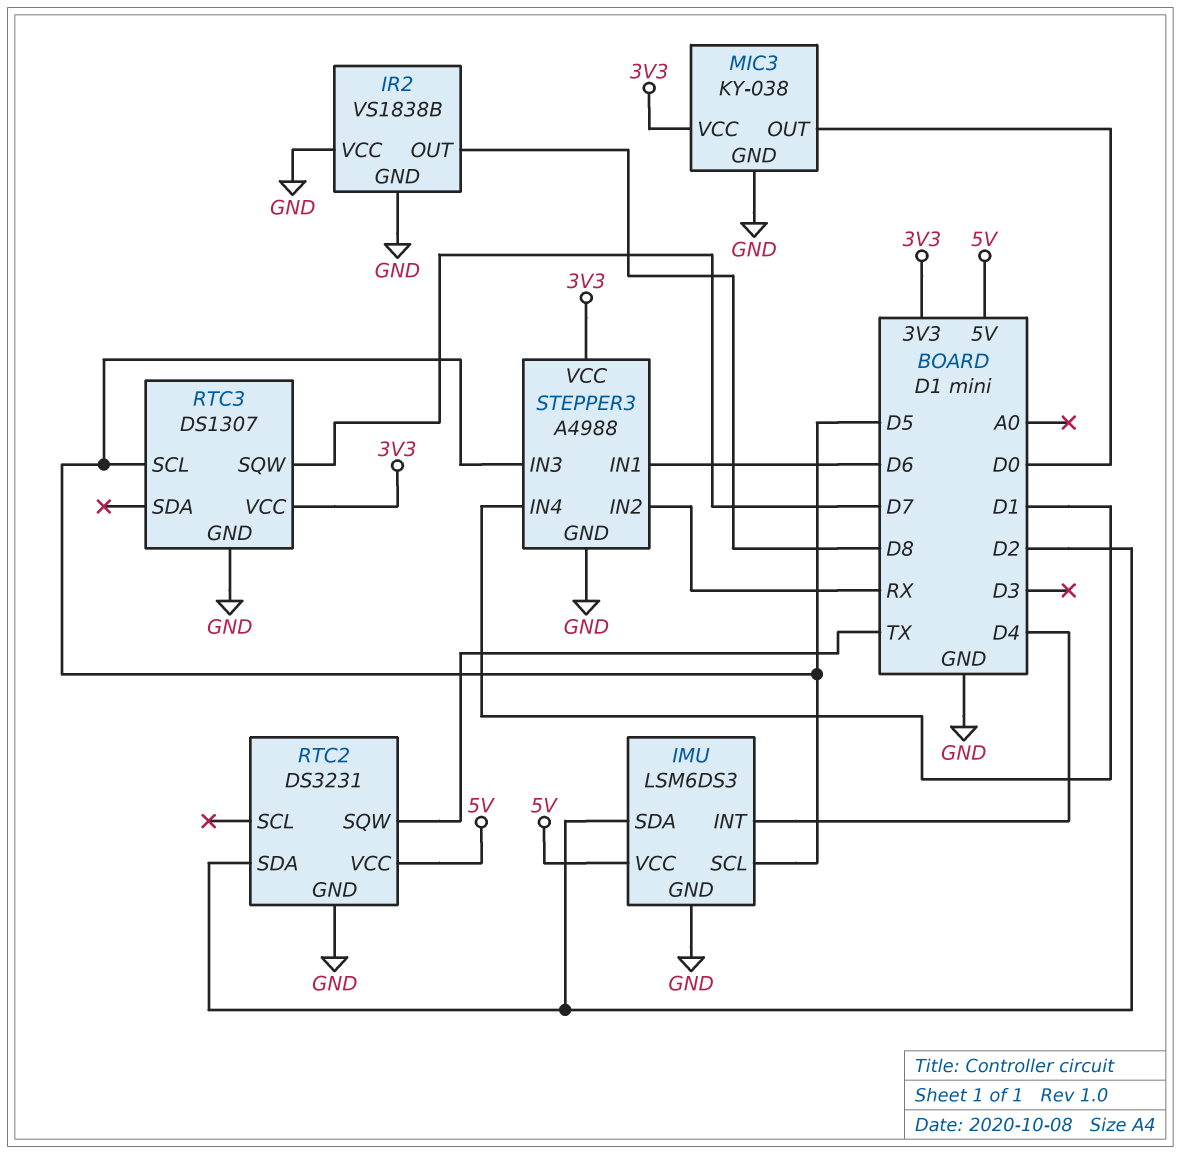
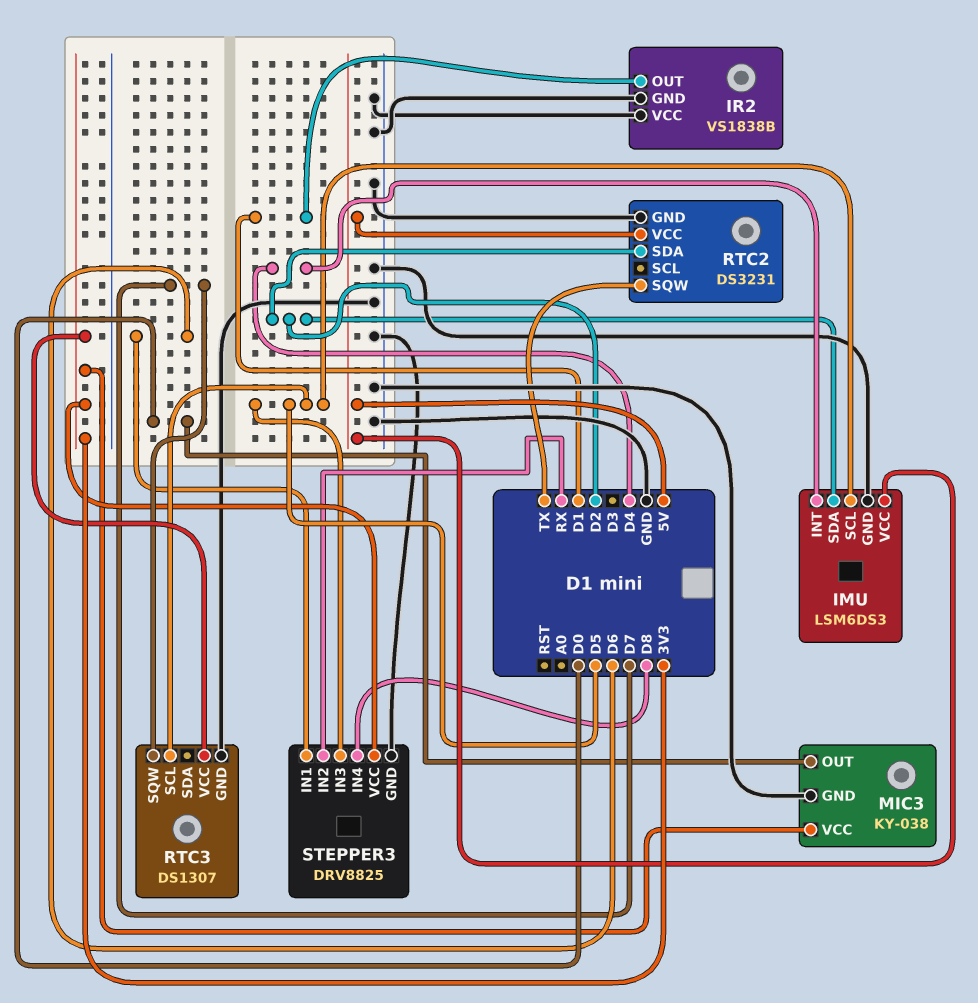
IR2 pin OUT: D8 -> D1
STEPPER3: A4988 -> DRV8825
STEPPER3 pin IN4: D1 -> D8

